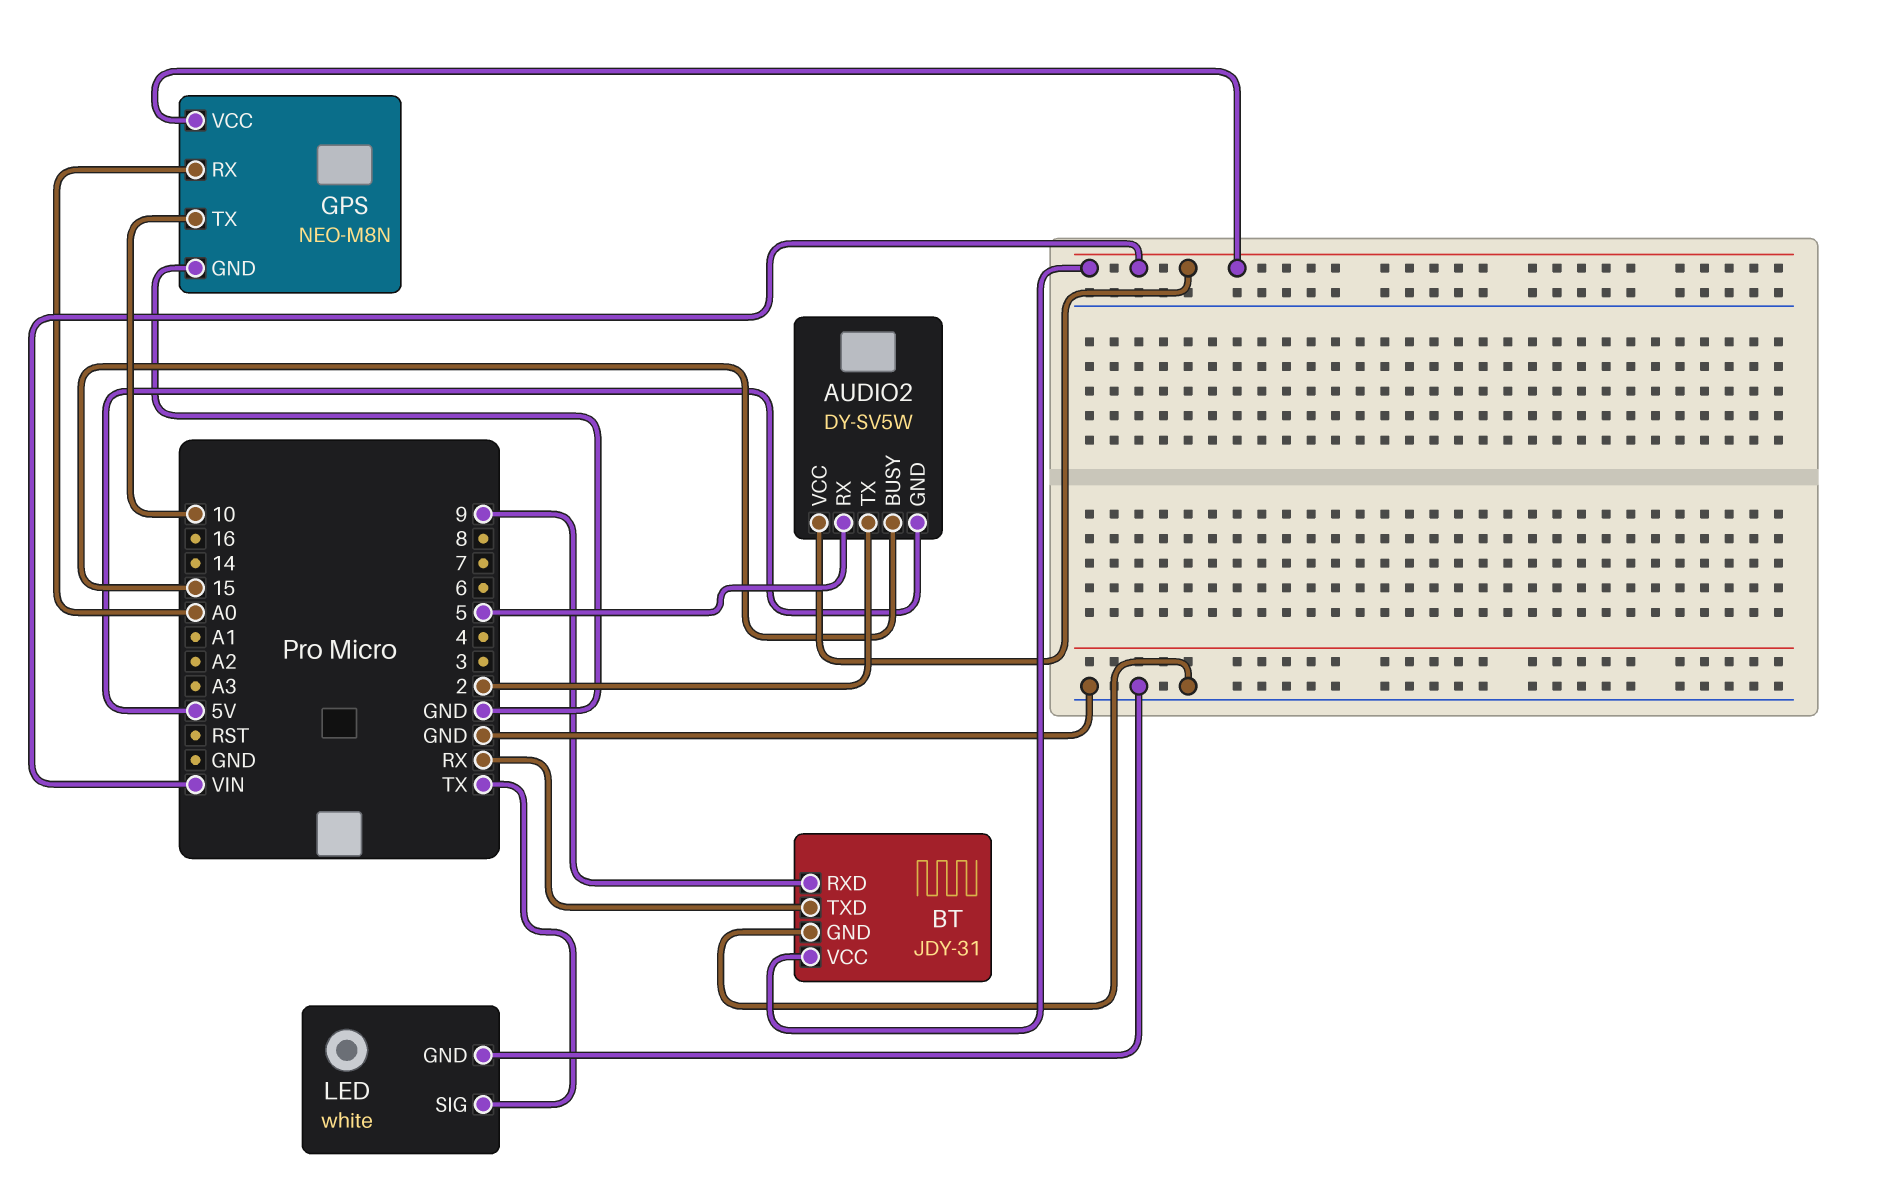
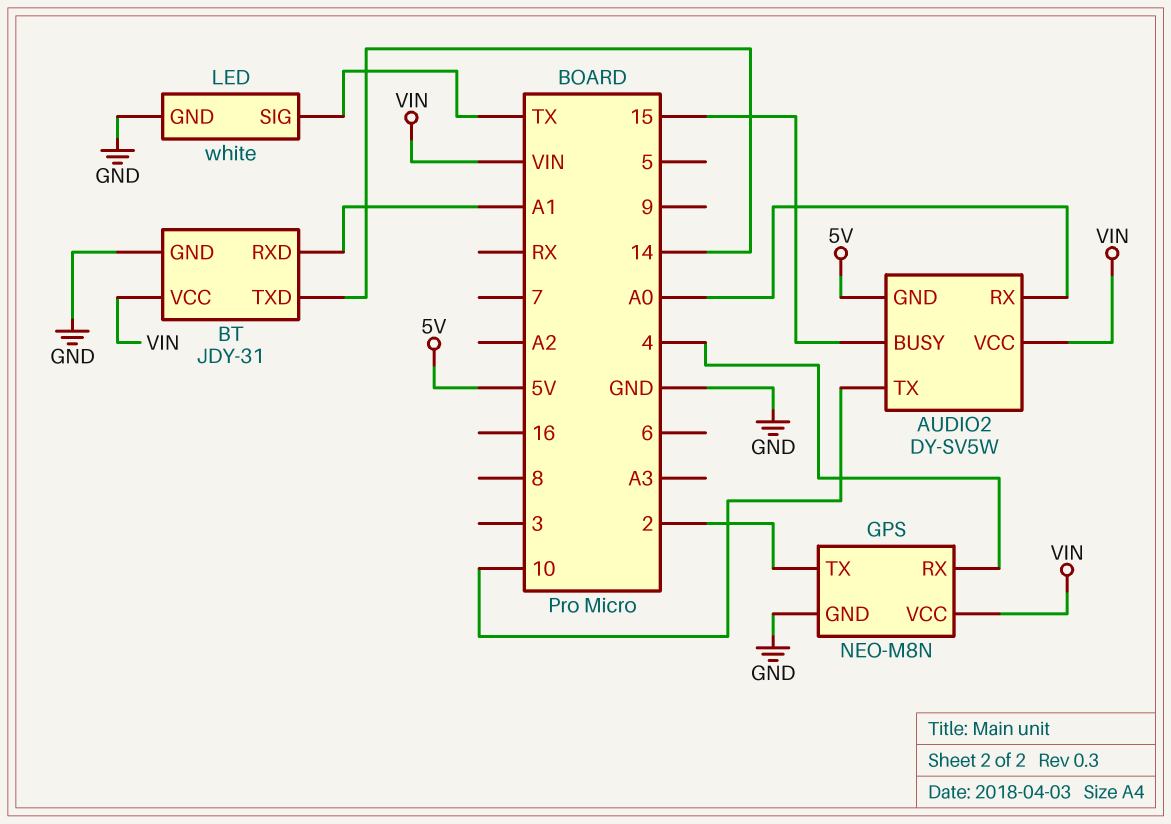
AUDIO2 pin RX: 5 -> A0
AUDIO2 pin TX: 2 -> 10
BT pin RXD: 9 -> A1
BT pin TXD: RX -> 14
GPS pin RX: A0 -> 4
GPS pin TX: 10 -> 2

